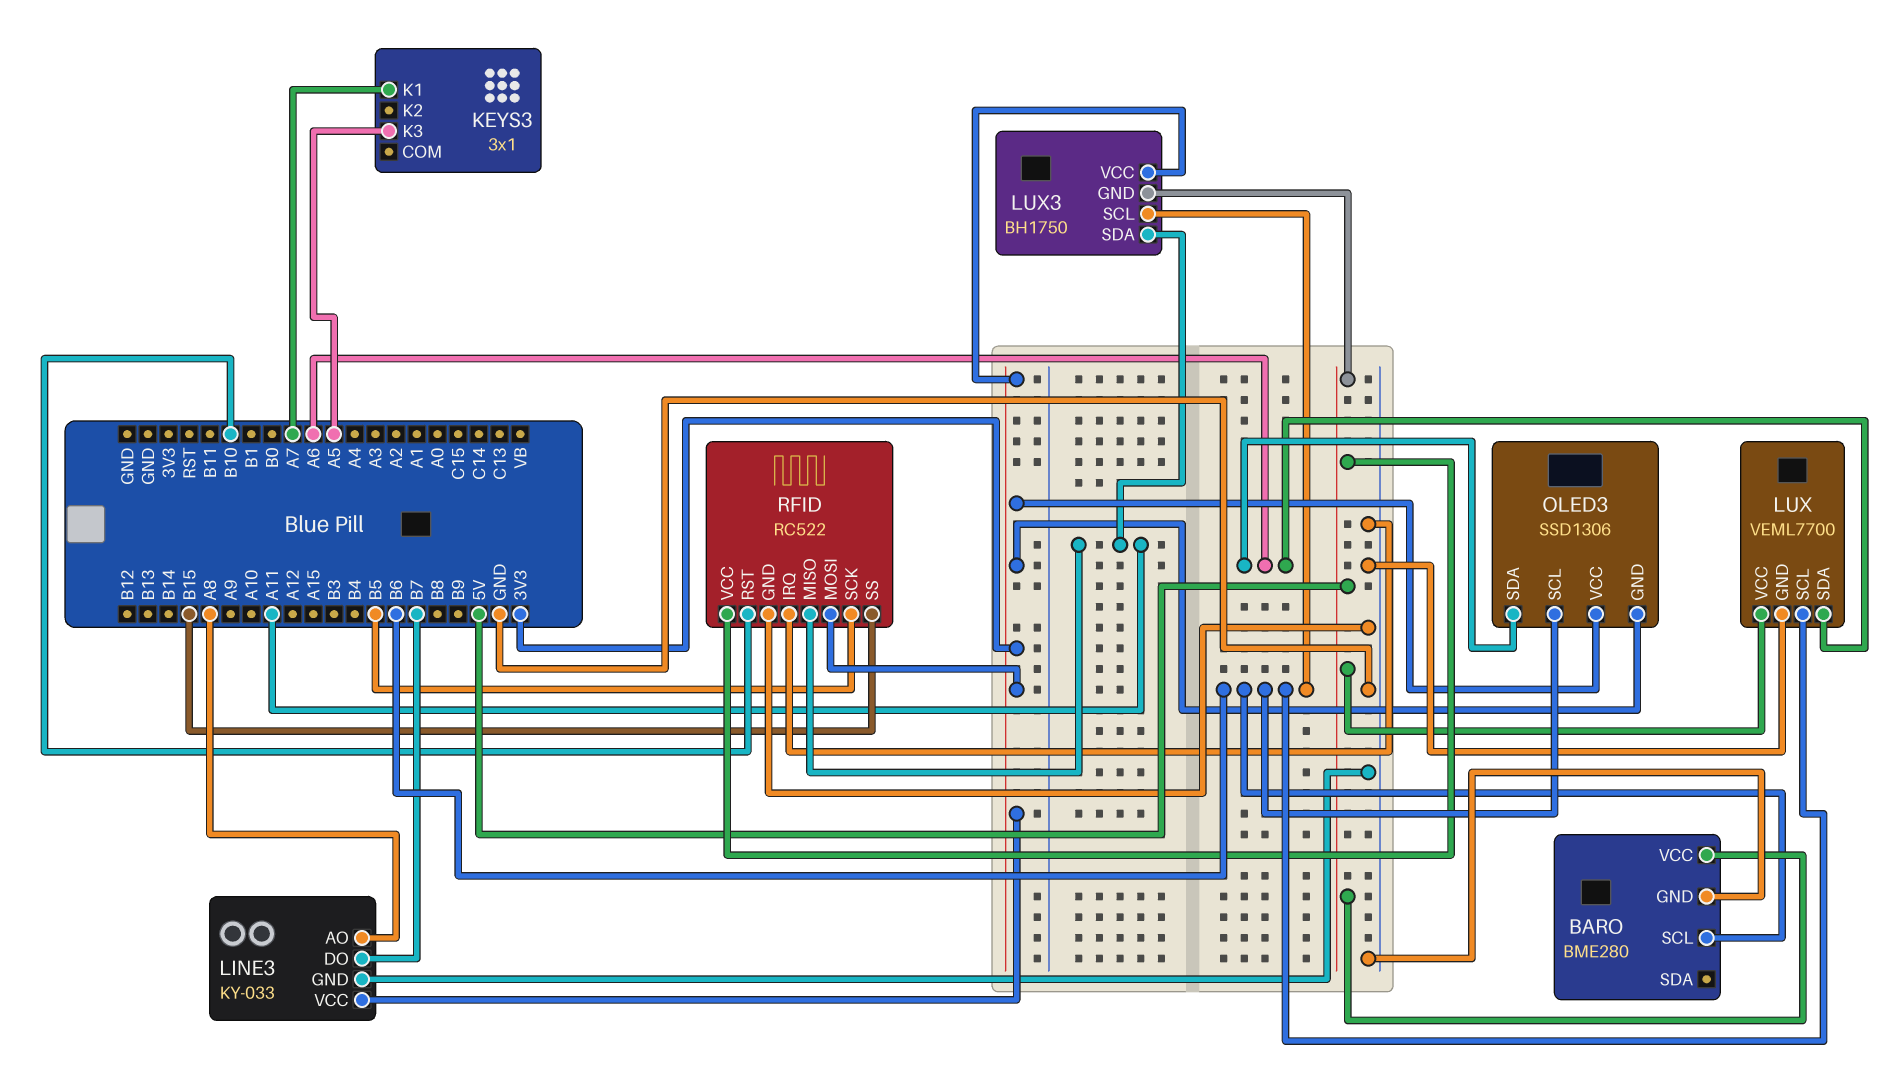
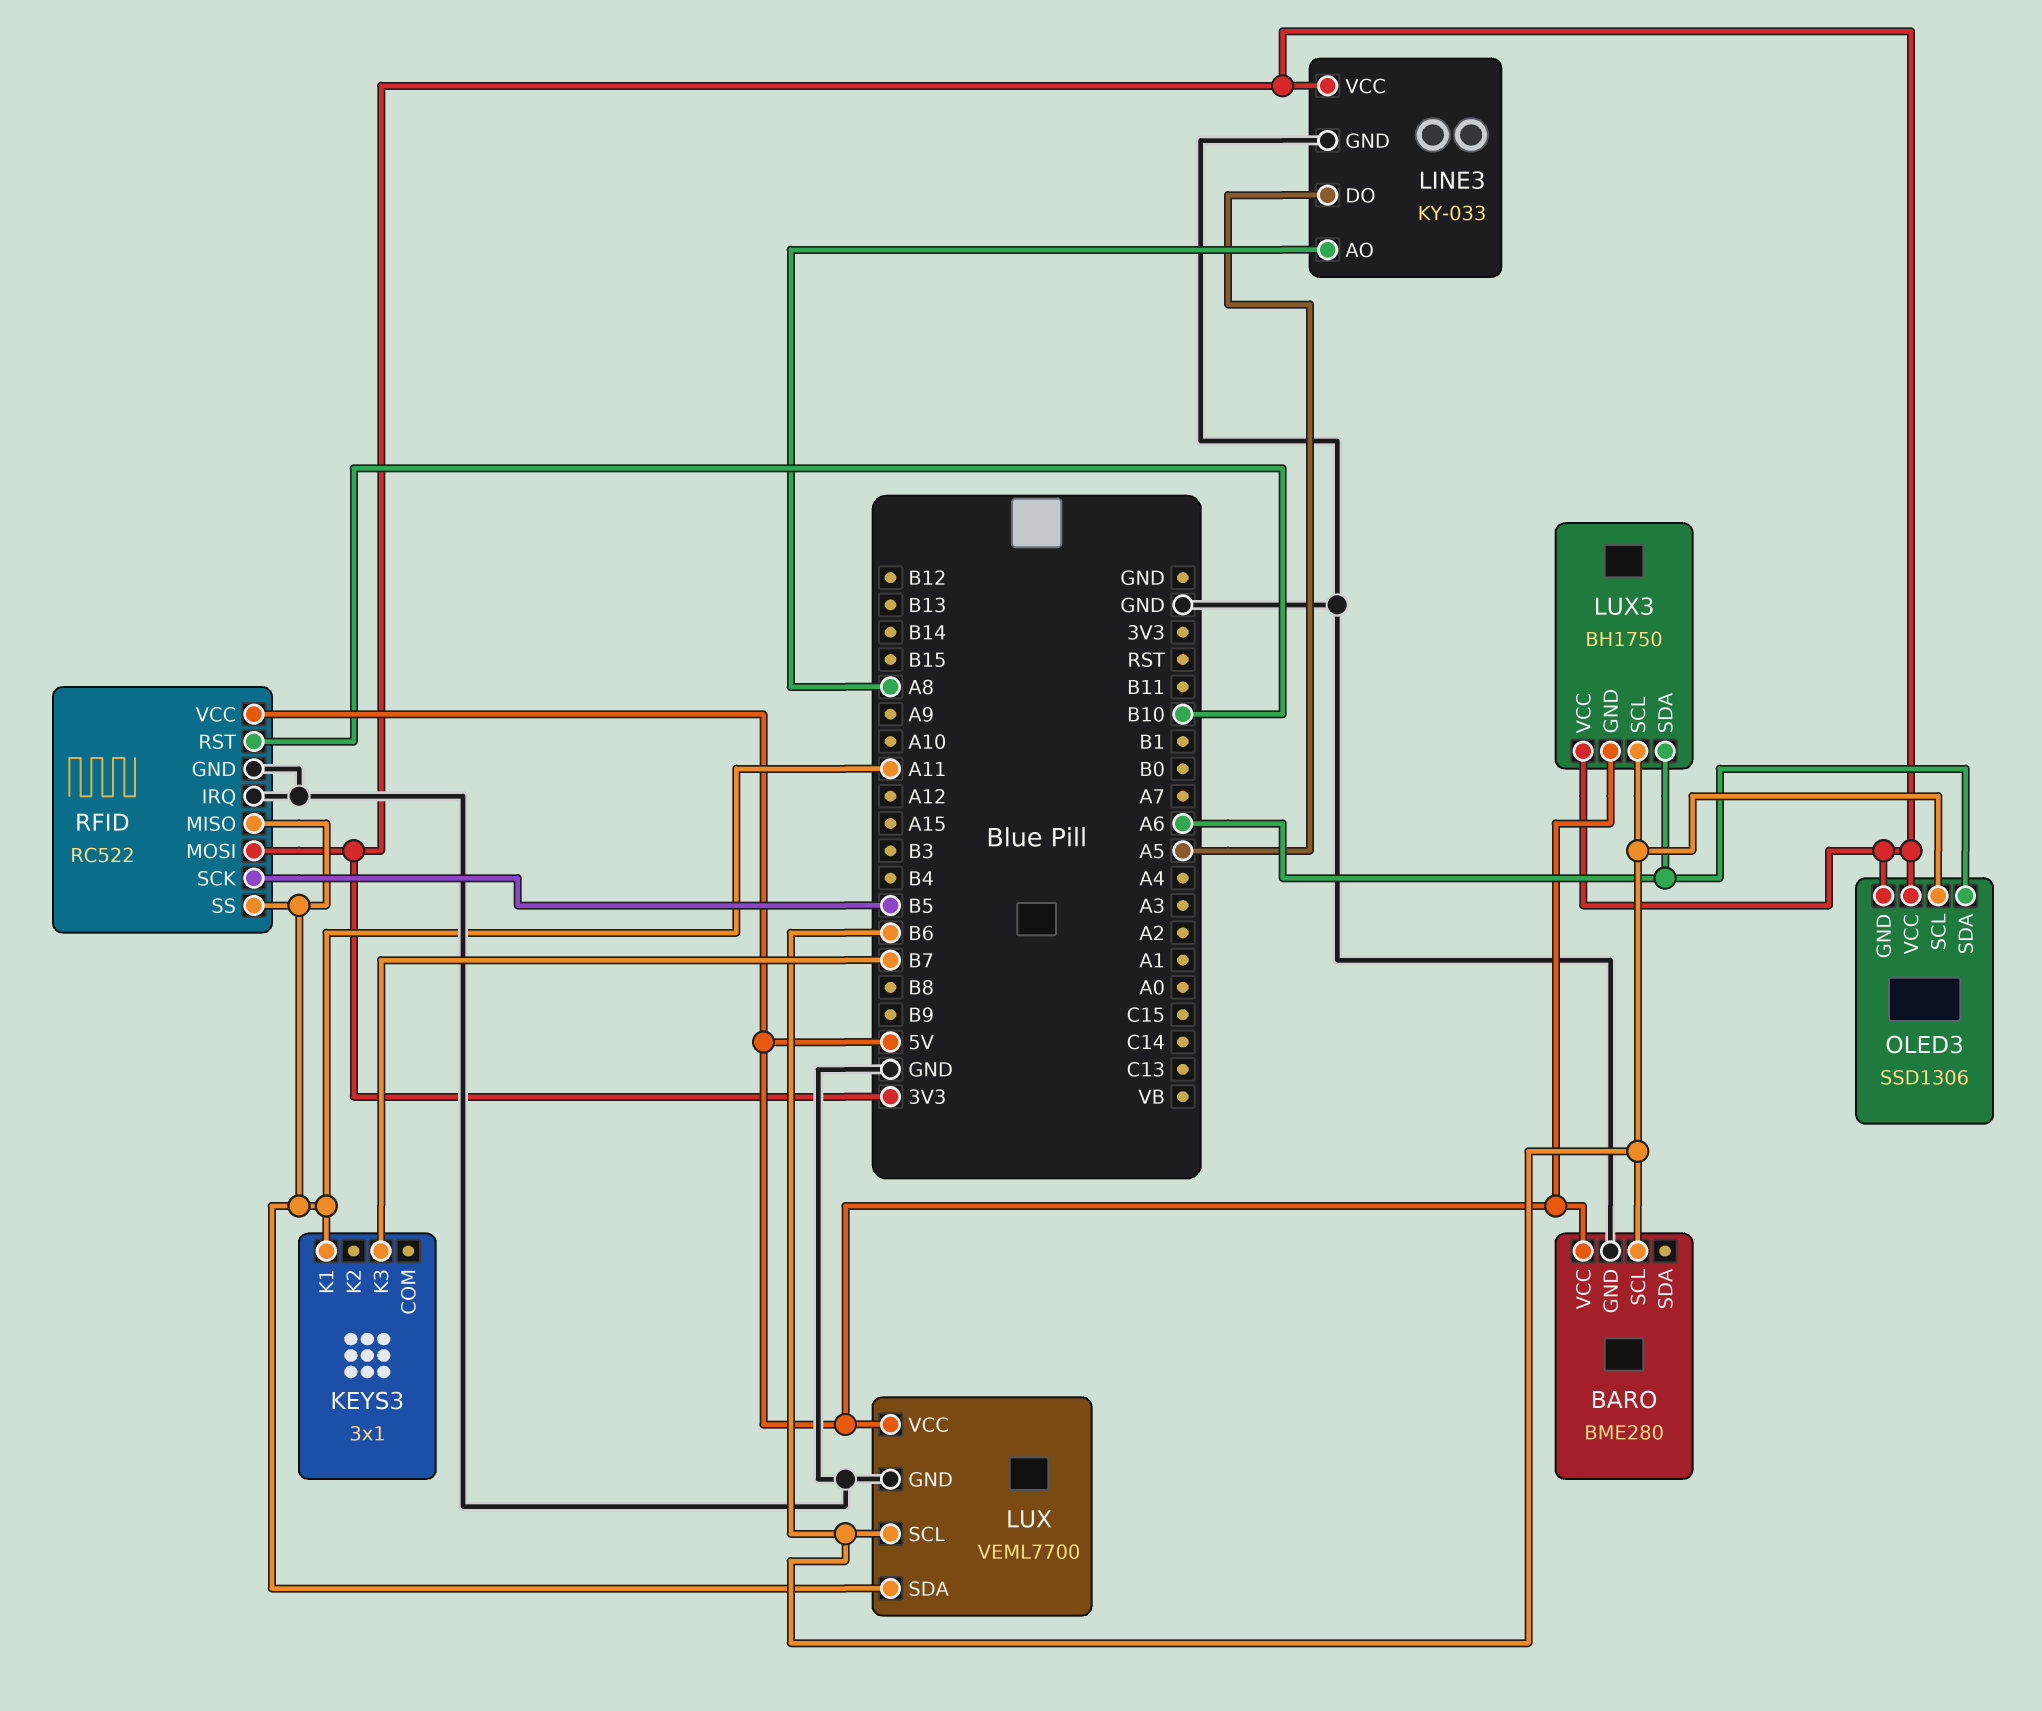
KEYS3 pin K1: A7 -> A11
KEYS3 pin K3: A5 -> B7
LINE3 pin DO: B7 -> A5
LUX pin SDA: A6 -> A11
LUX3 pin SDA: A11 -> A6
RFID pin SS: B15 -> A11

